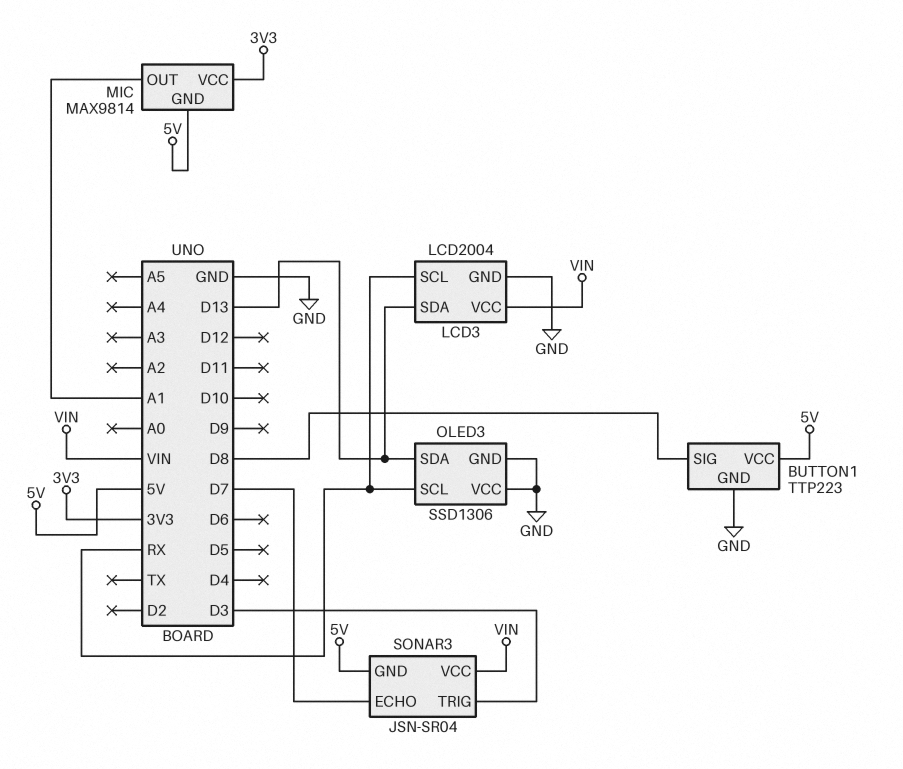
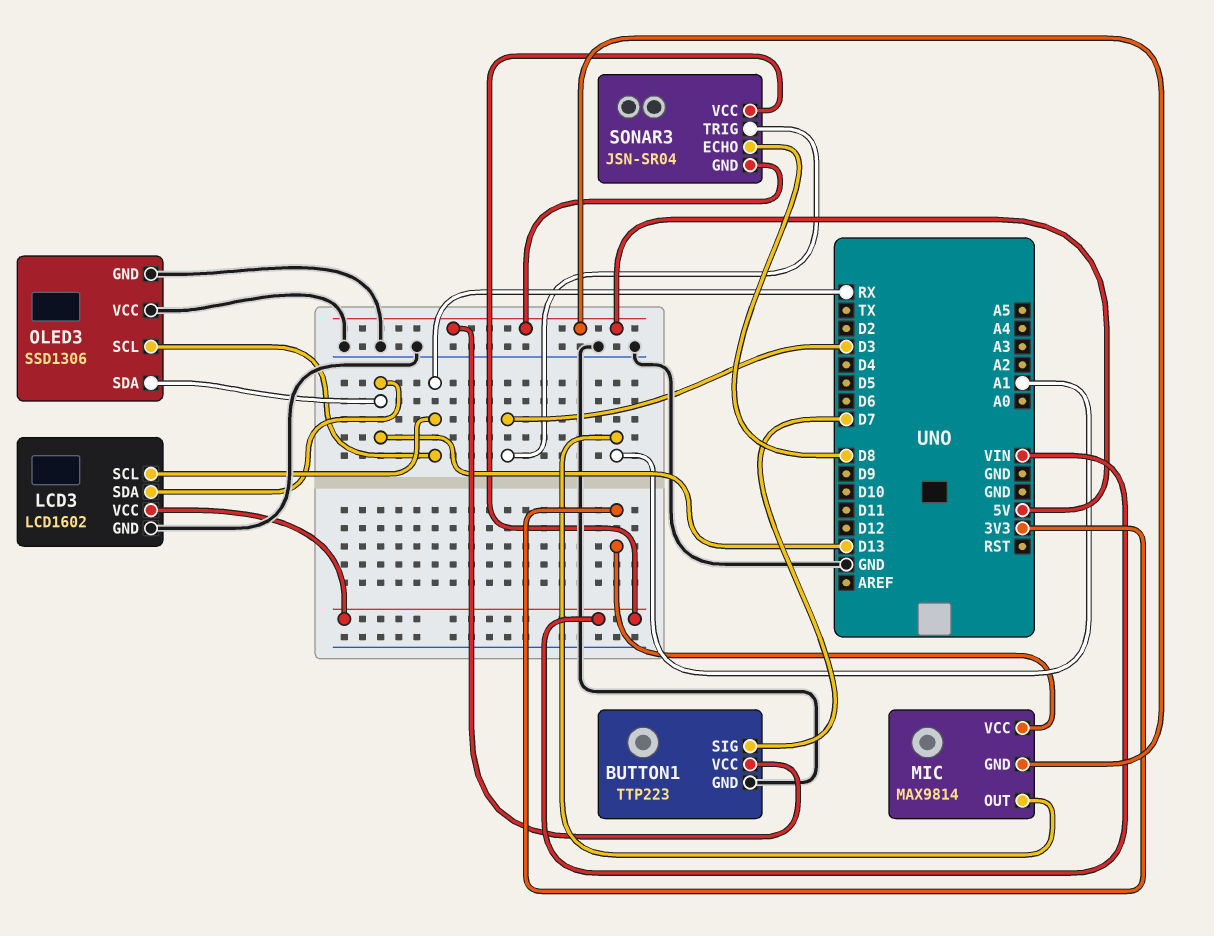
BUTTON1 pin SIG: D8 -> D7
LCD3: LCD2004 -> LCD1602
SONAR3 pin ECHO: D7 -> D8

